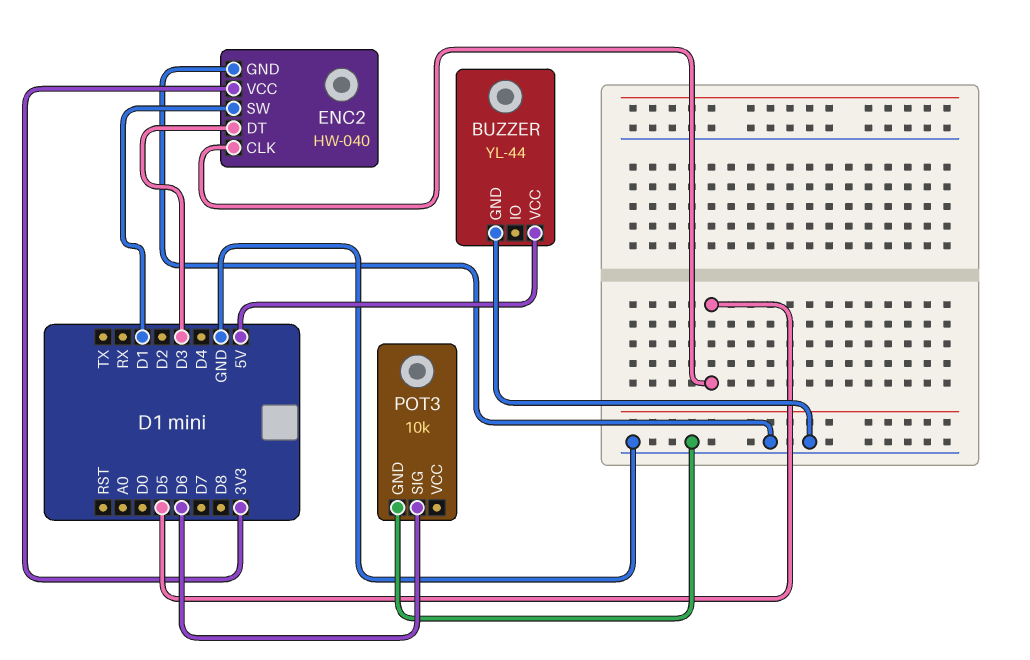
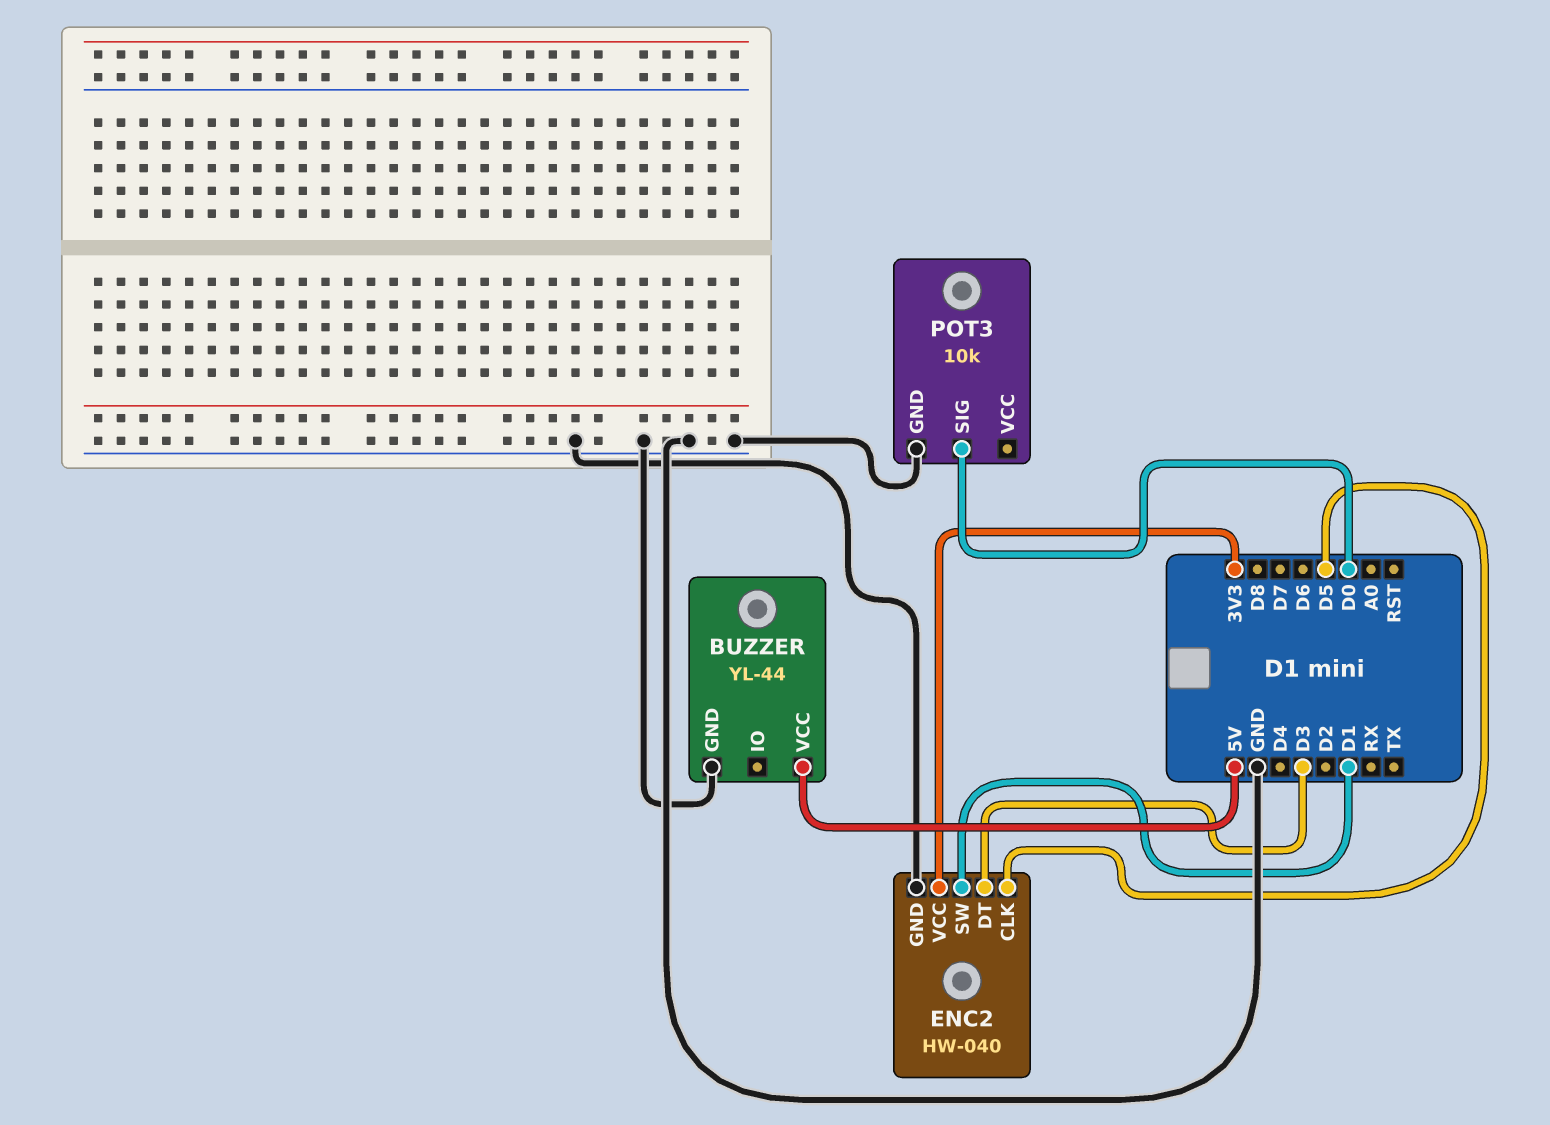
POT3 pin SIG: D6 -> D0

